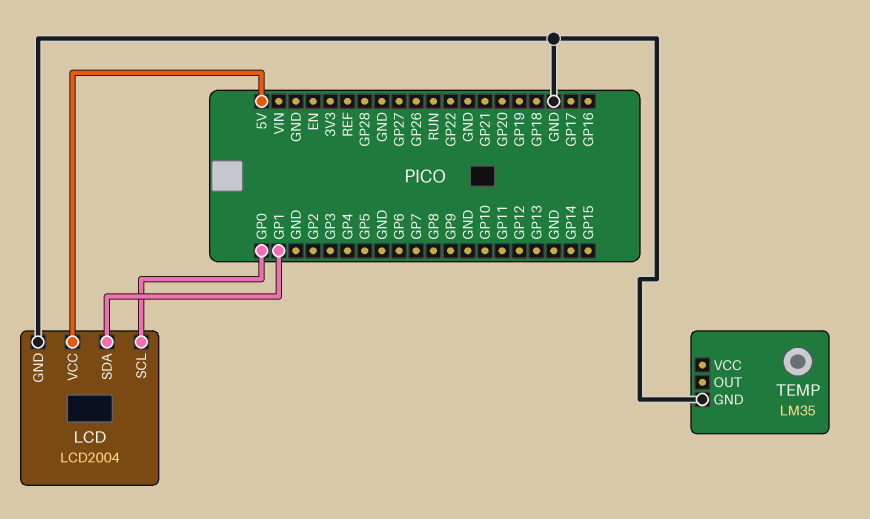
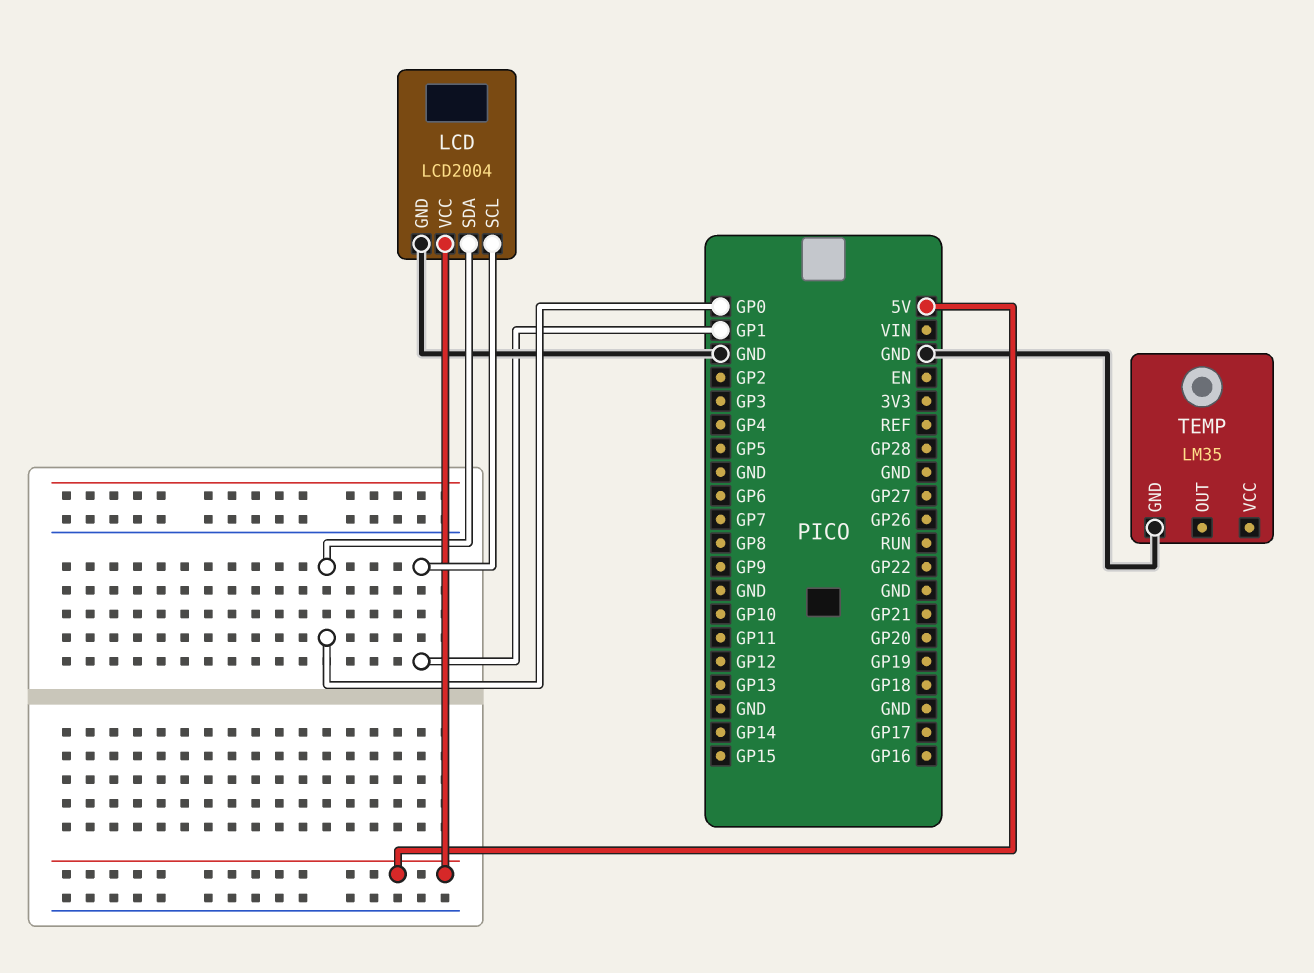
LCD pin SCL: GP0 -> GP1
LCD pin SDA: GP1 -> GP0

